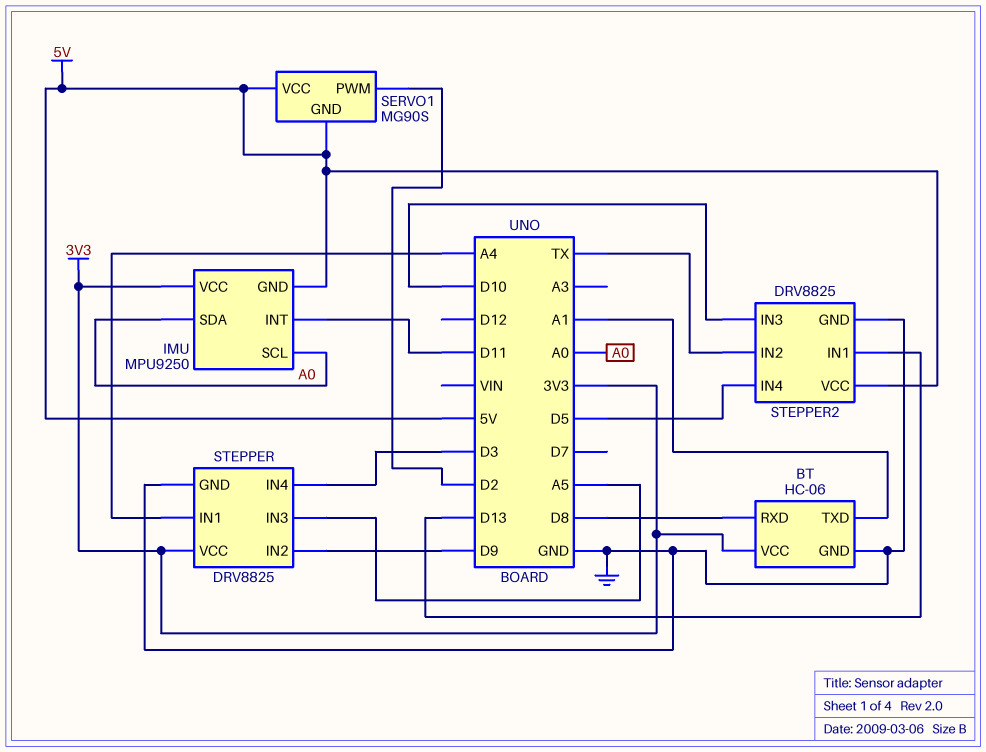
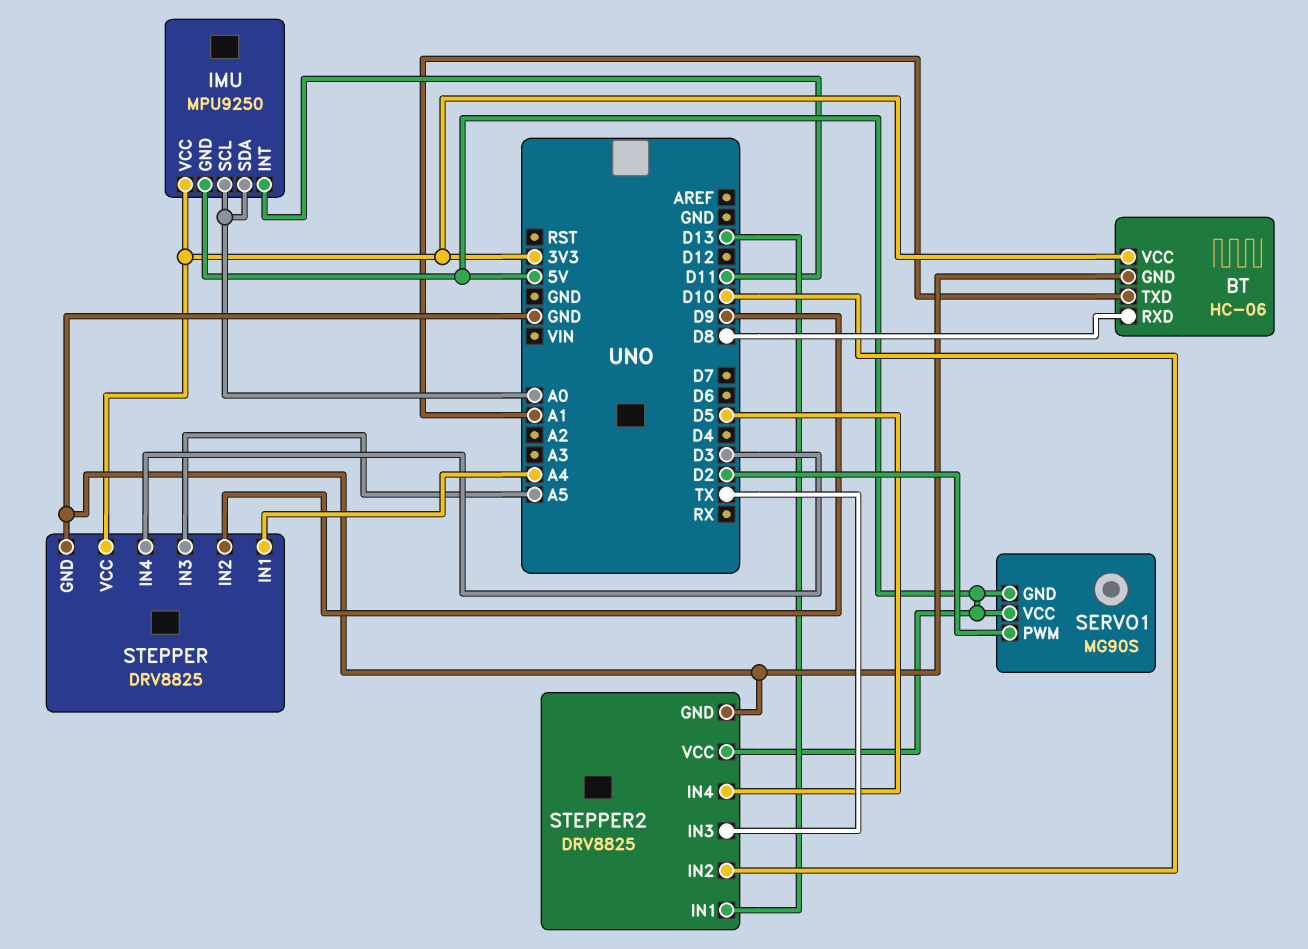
STEPPER2 pin IN2: TX -> D10
STEPPER2 pin IN3: D10 -> TX

